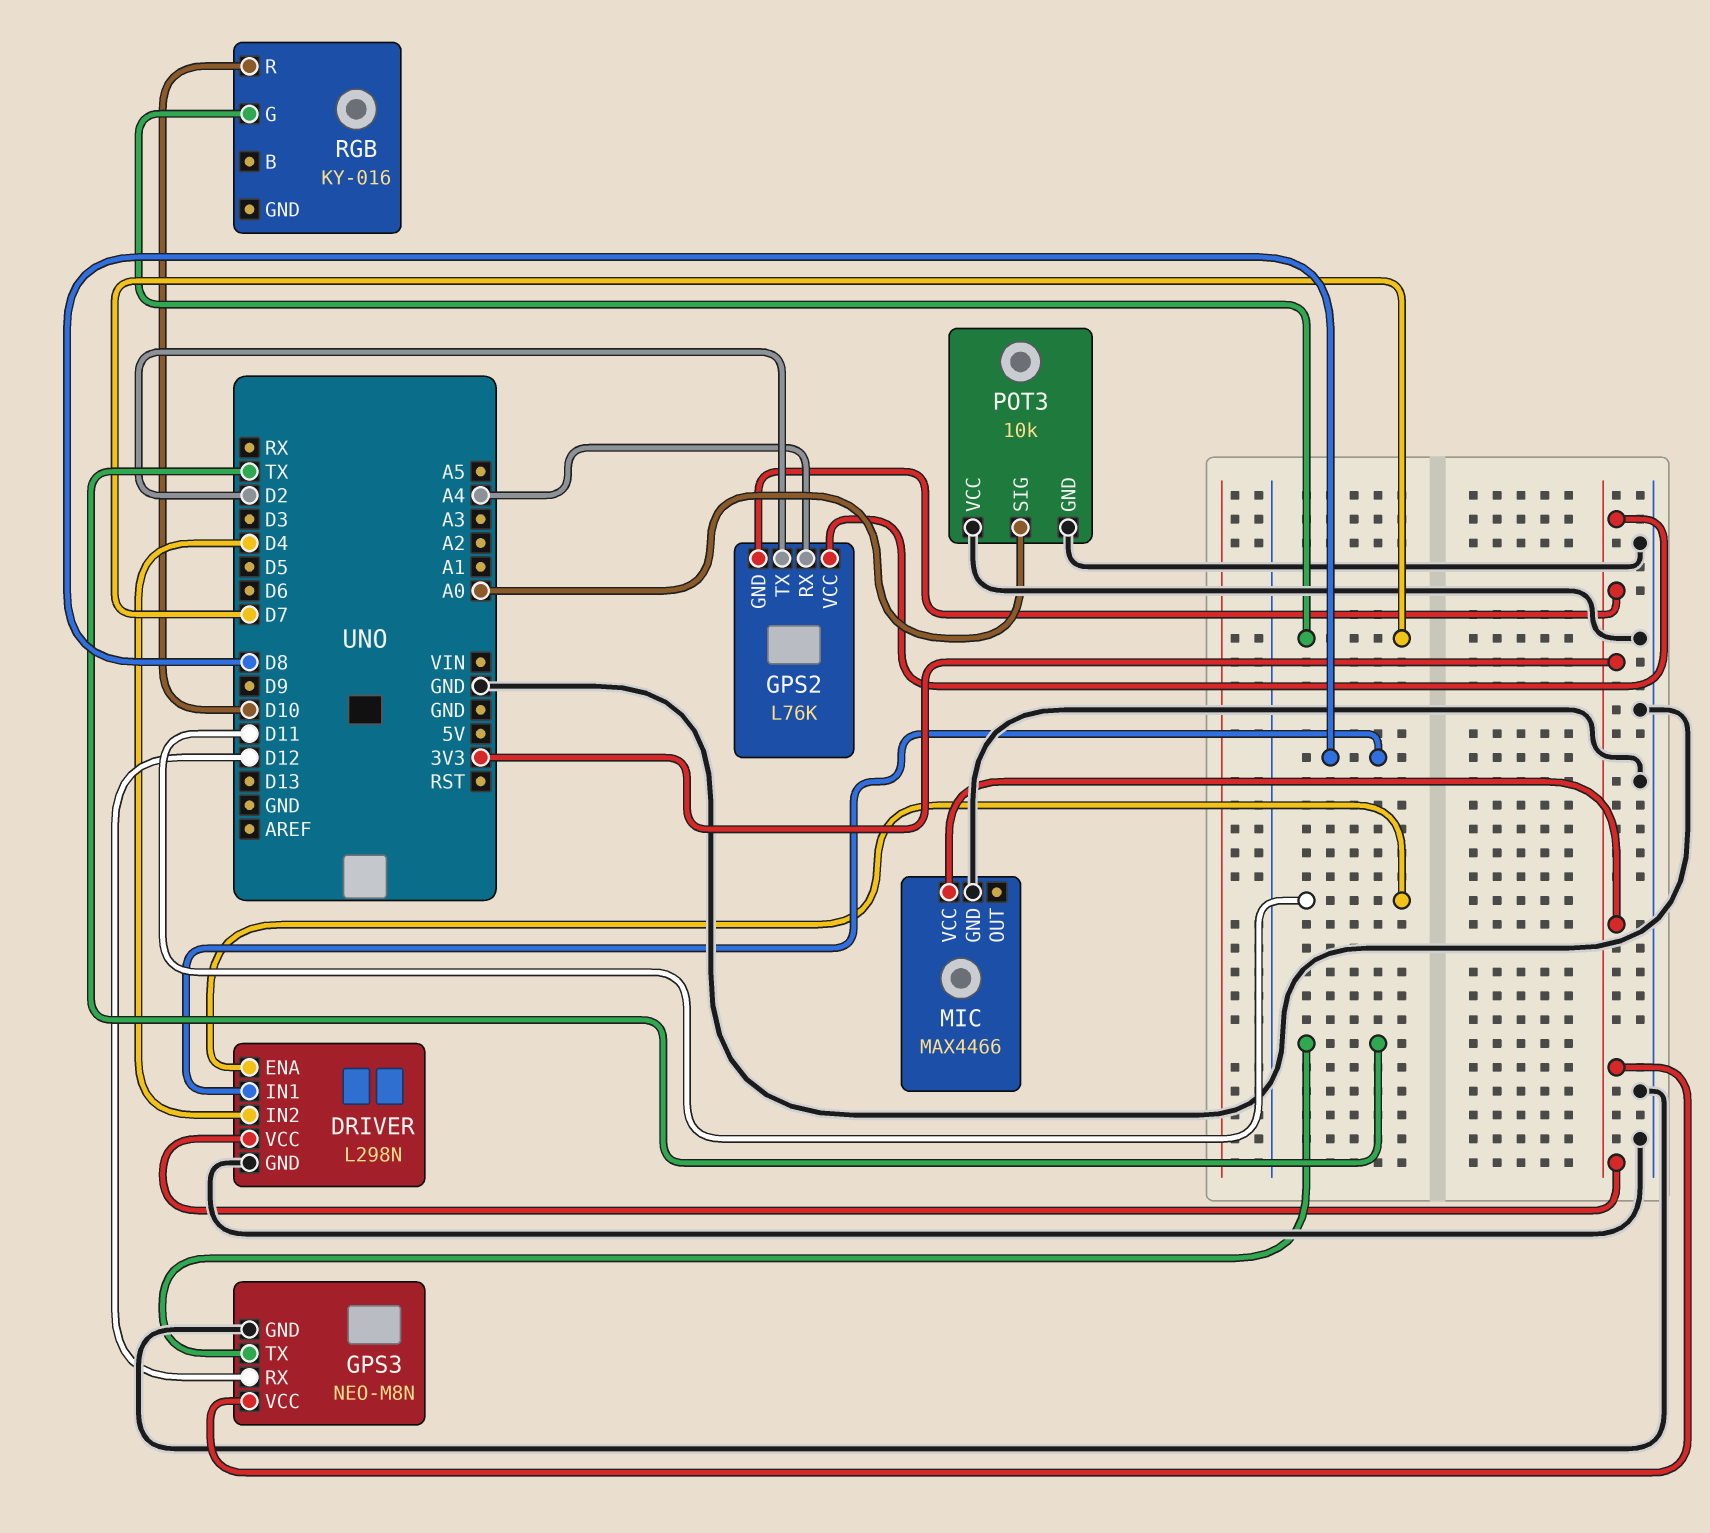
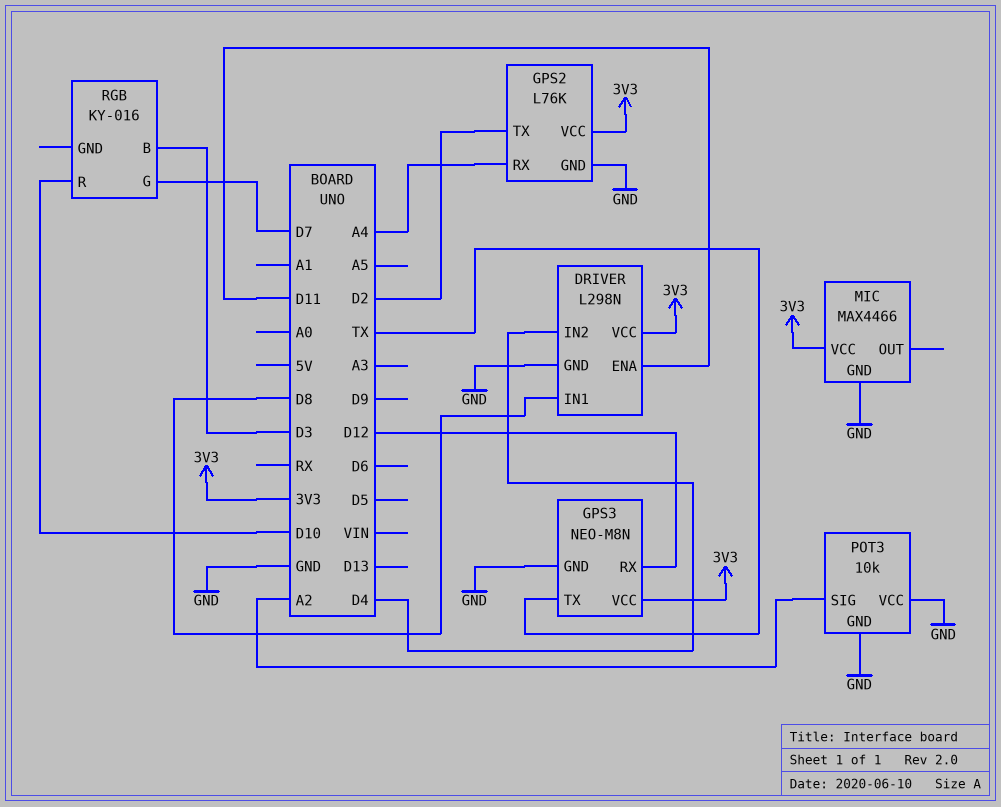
GPS2 pin GND: 3V3 -> GND
POT3 pin SIG: A0 -> A2
RGB pin B: none -> D3

